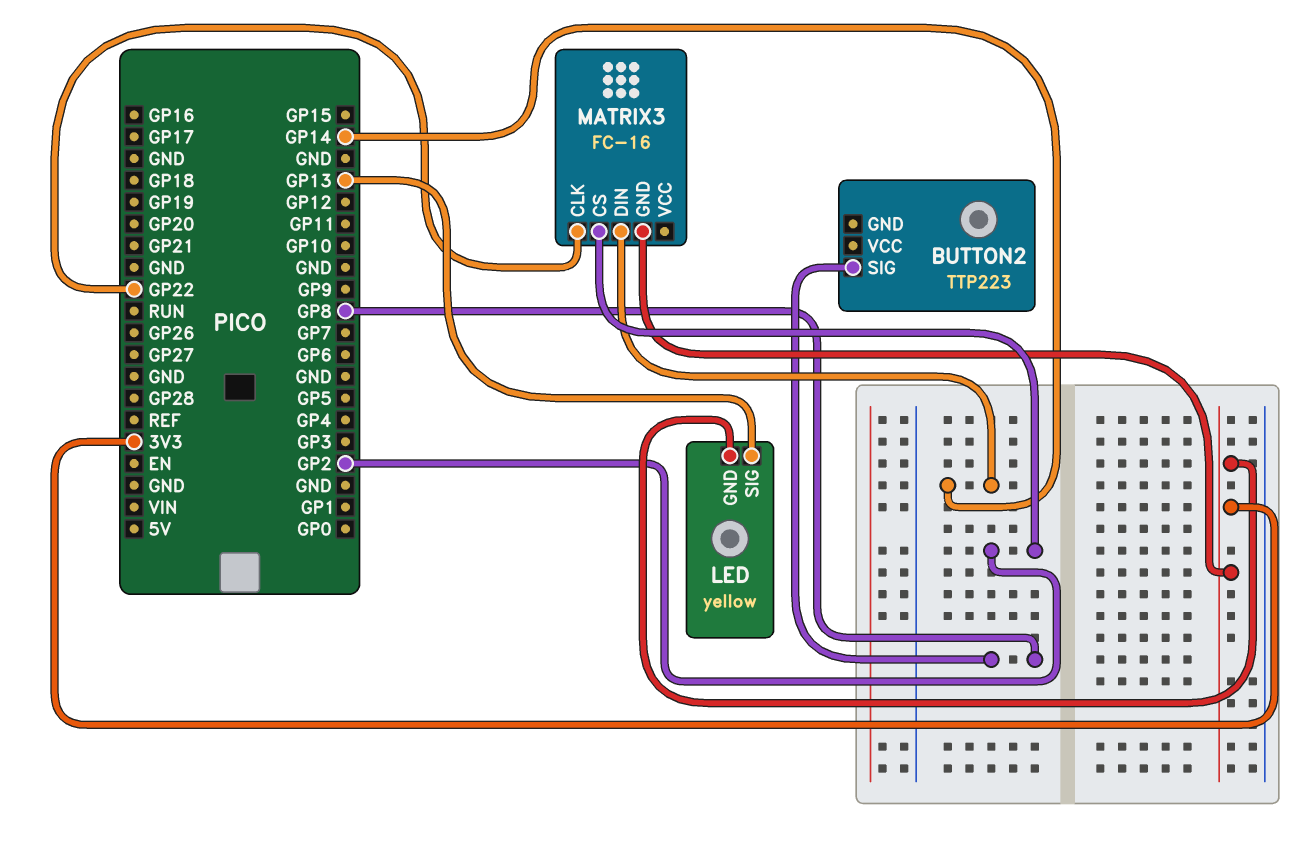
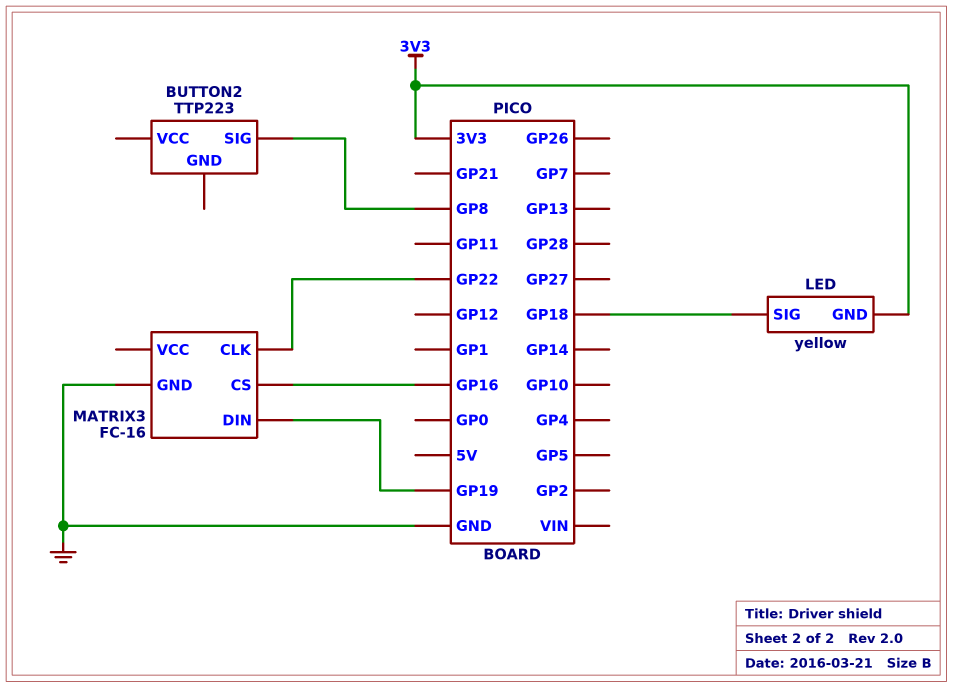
LED pin SIG: GP13 -> GP18
MATRIX3 pin CS: GP2 -> GP16
MATRIX3 pin DIN: GP14 -> GP19
MATRIX3 pin GND: 3V3 -> GND

